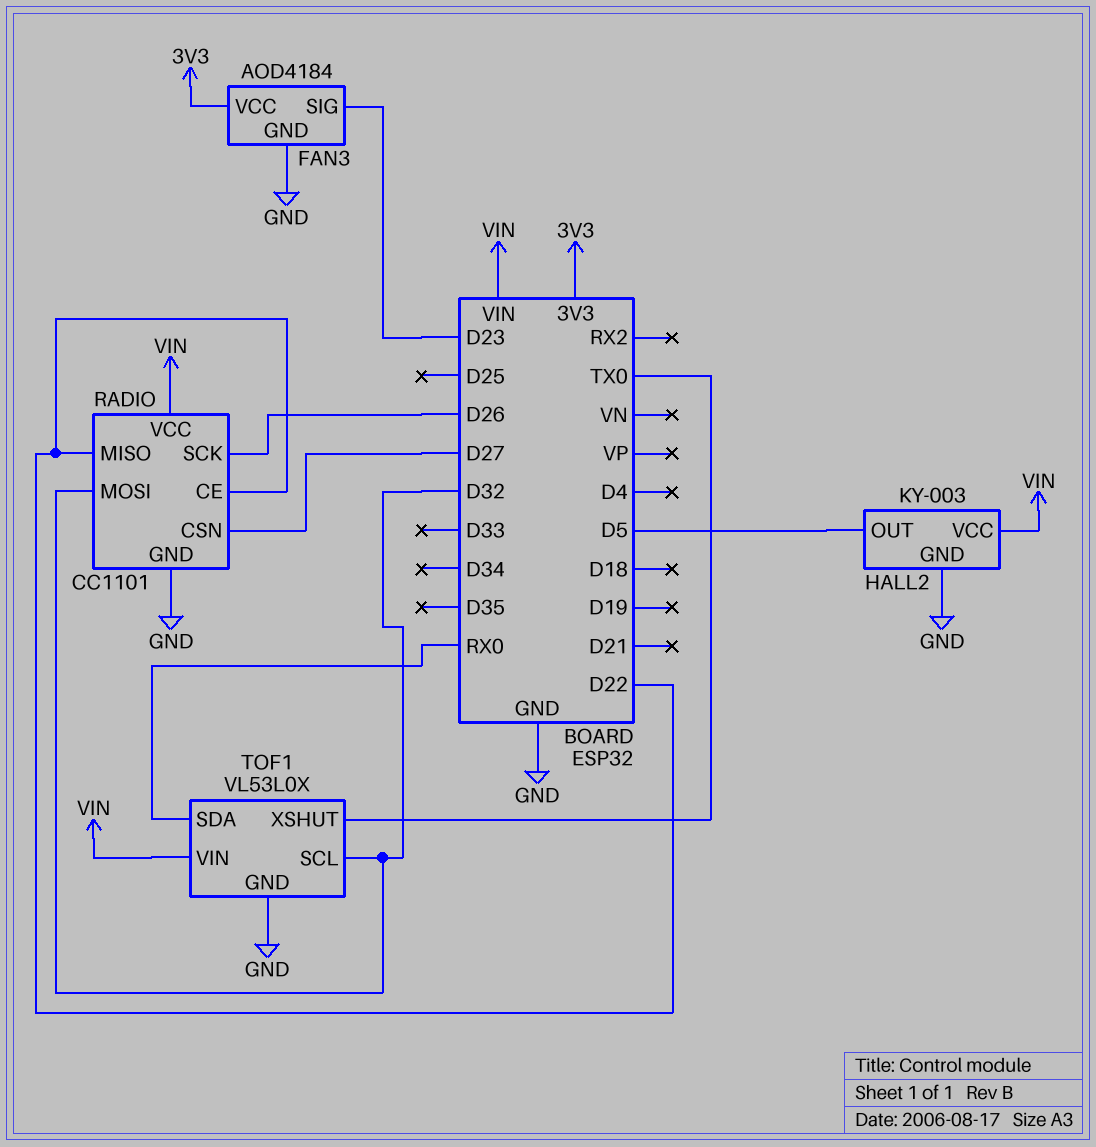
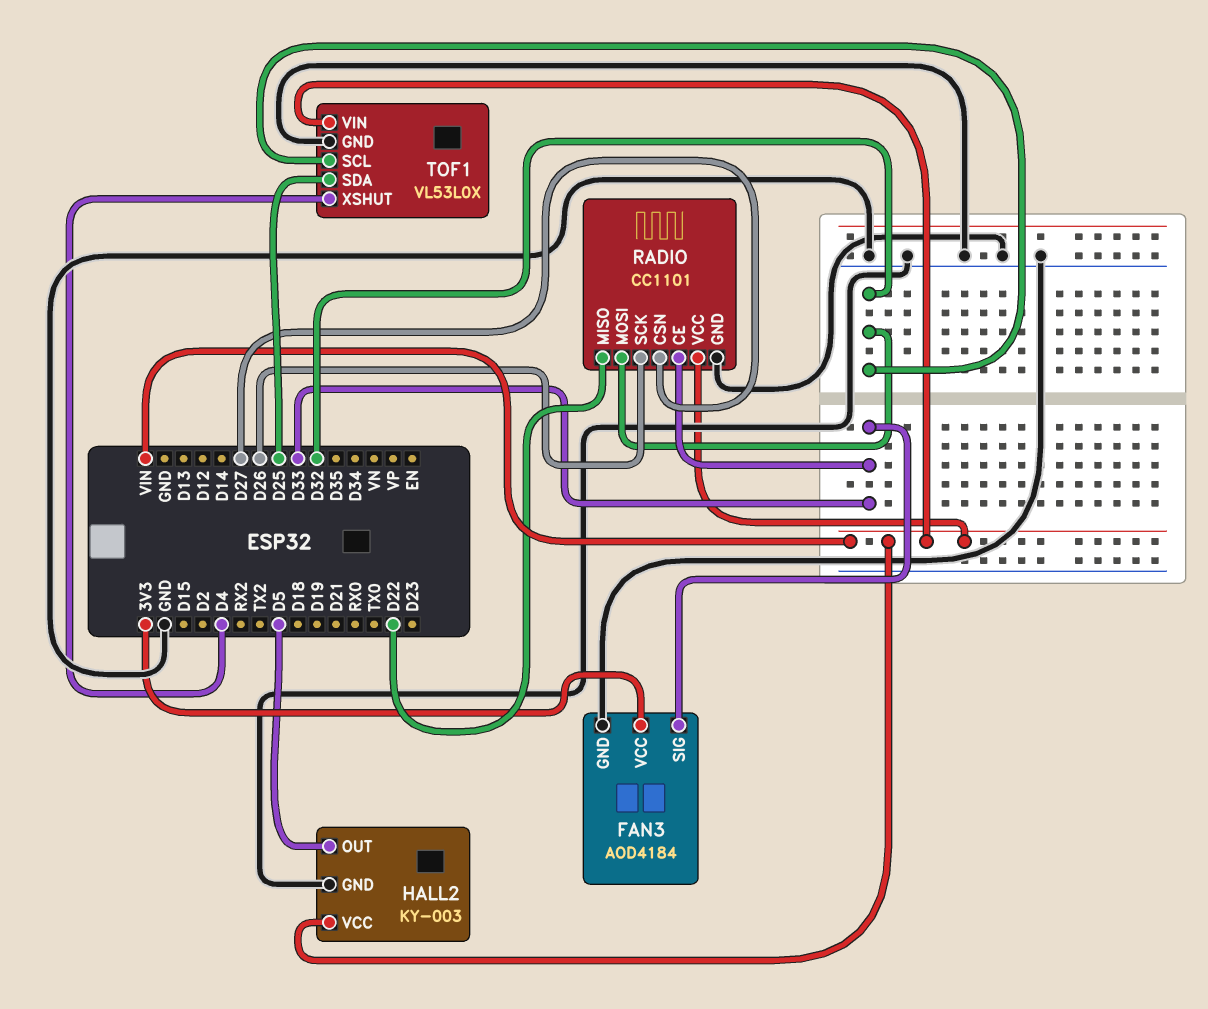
FAN3 pin SIG: D23 -> D33
RADIO pin CE: D22 -> D33
TOF1 pin SDA: RX0 -> D25
TOF1 pin XSHUT: TX0 -> D4

